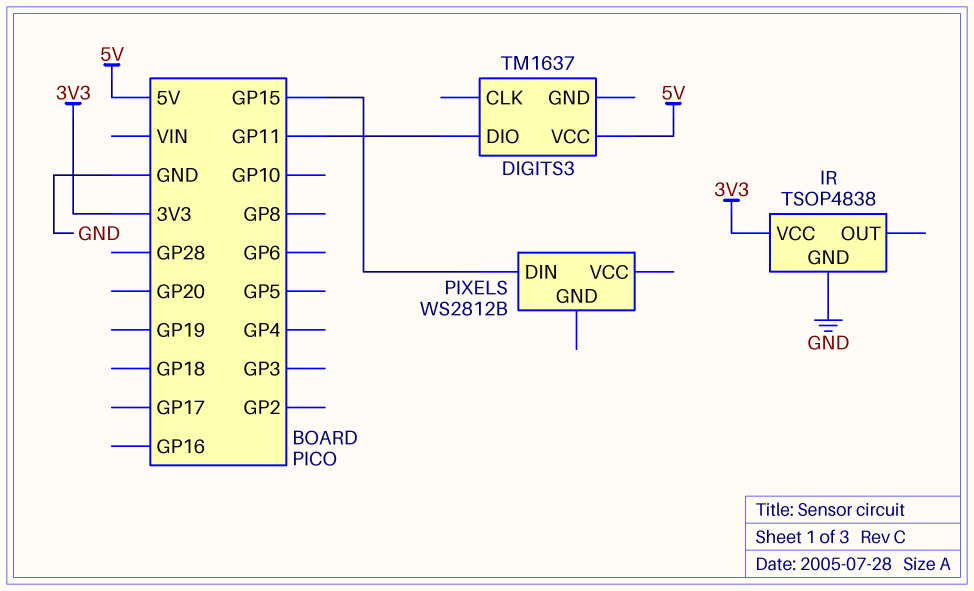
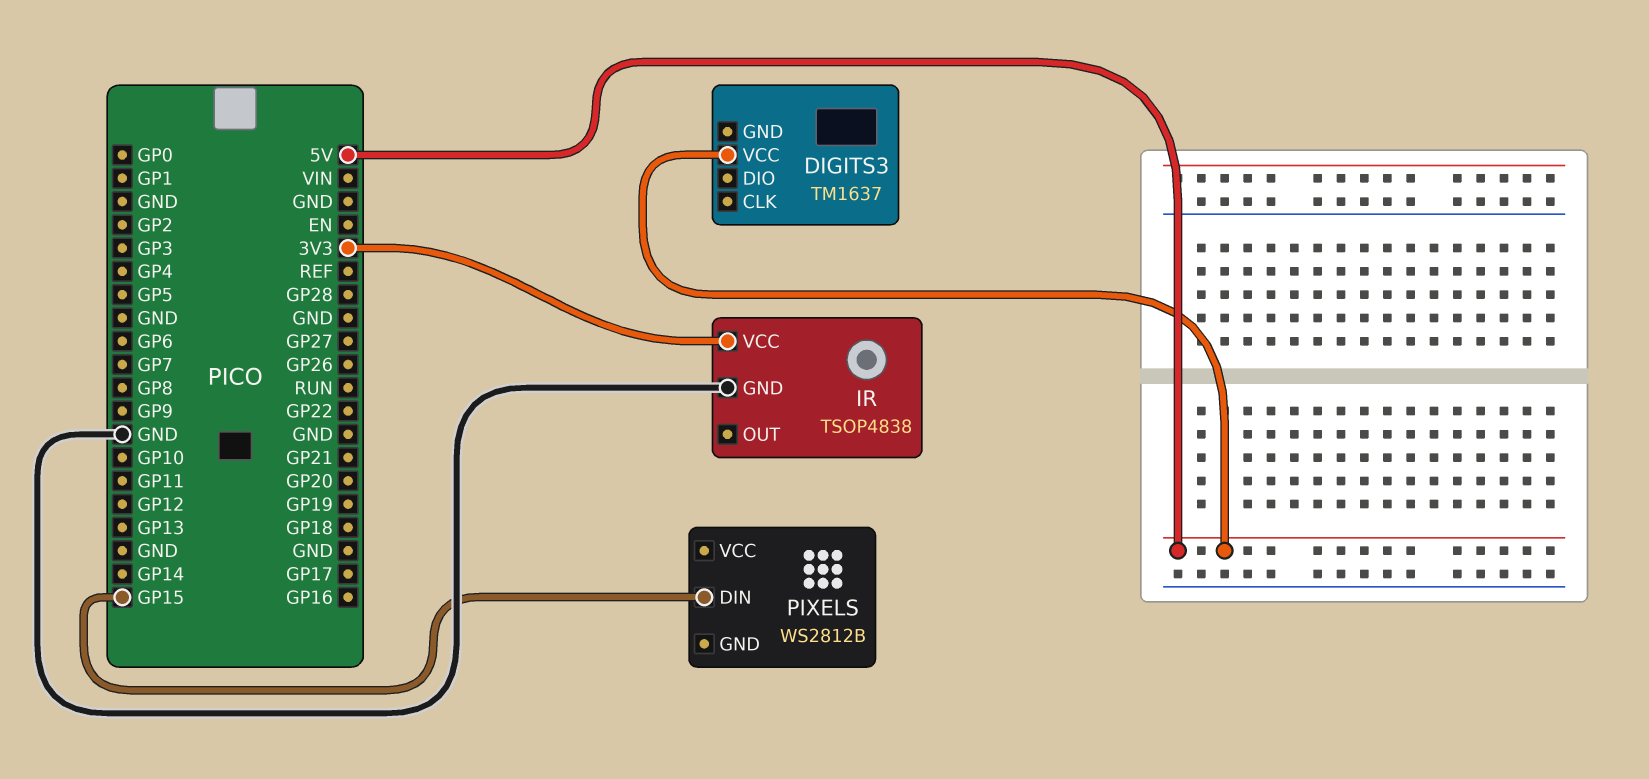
DIGITS3 pin DIO: GP11 -> none

